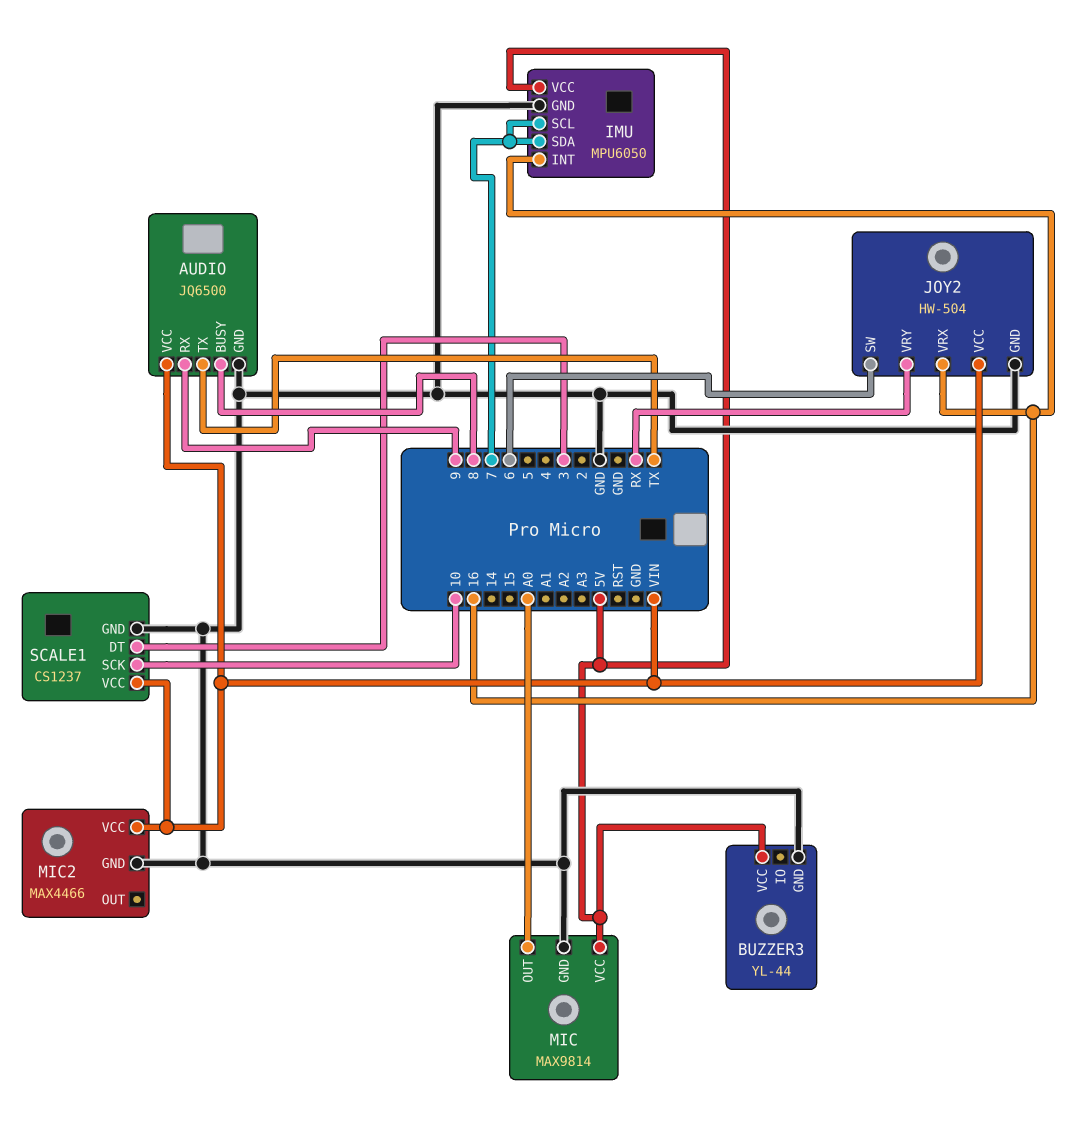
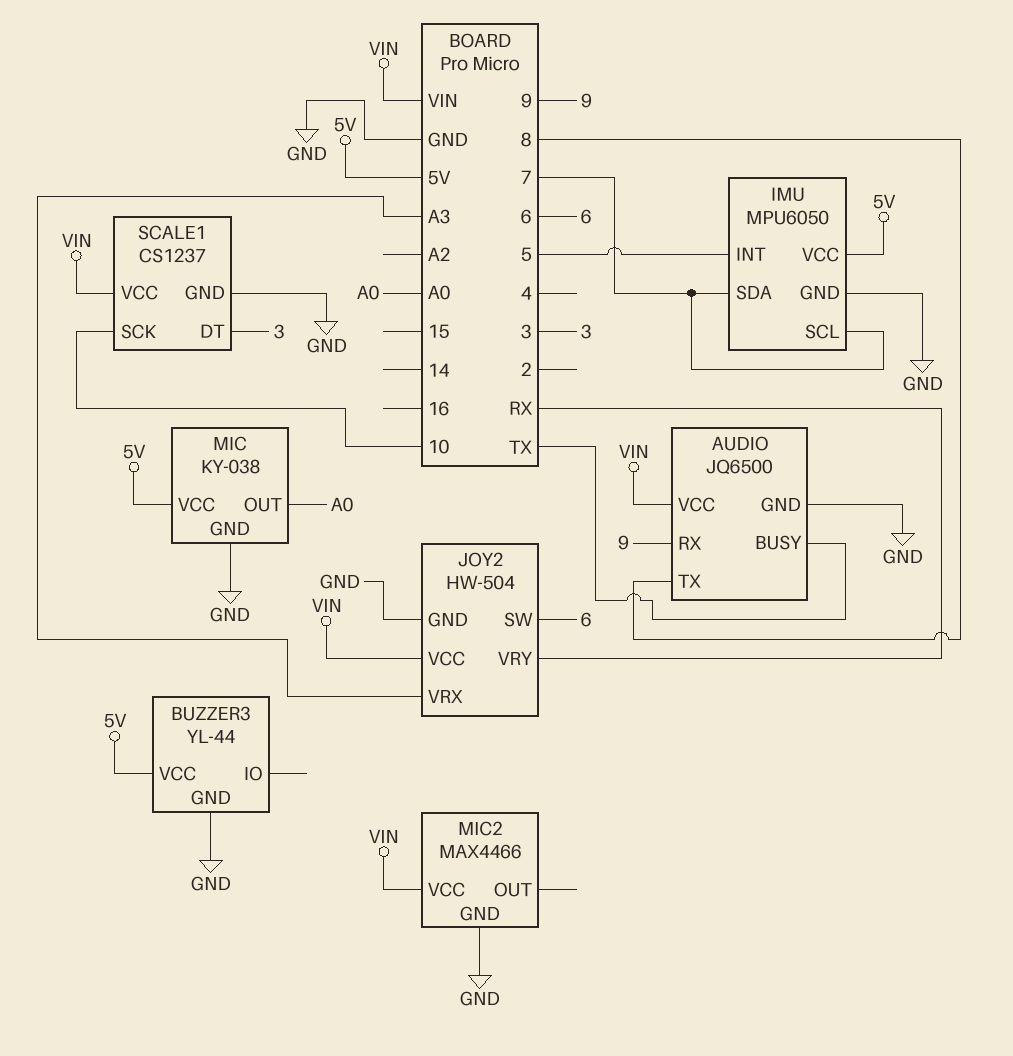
AUDIO pin BUSY: 8 -> TX
AUDIO pin TX: TX -> 8
IMU pin INT: 16 -> 5
JOY2 pin VRX: 16 -> A3
MIC: MAX9814 -> KY-038

